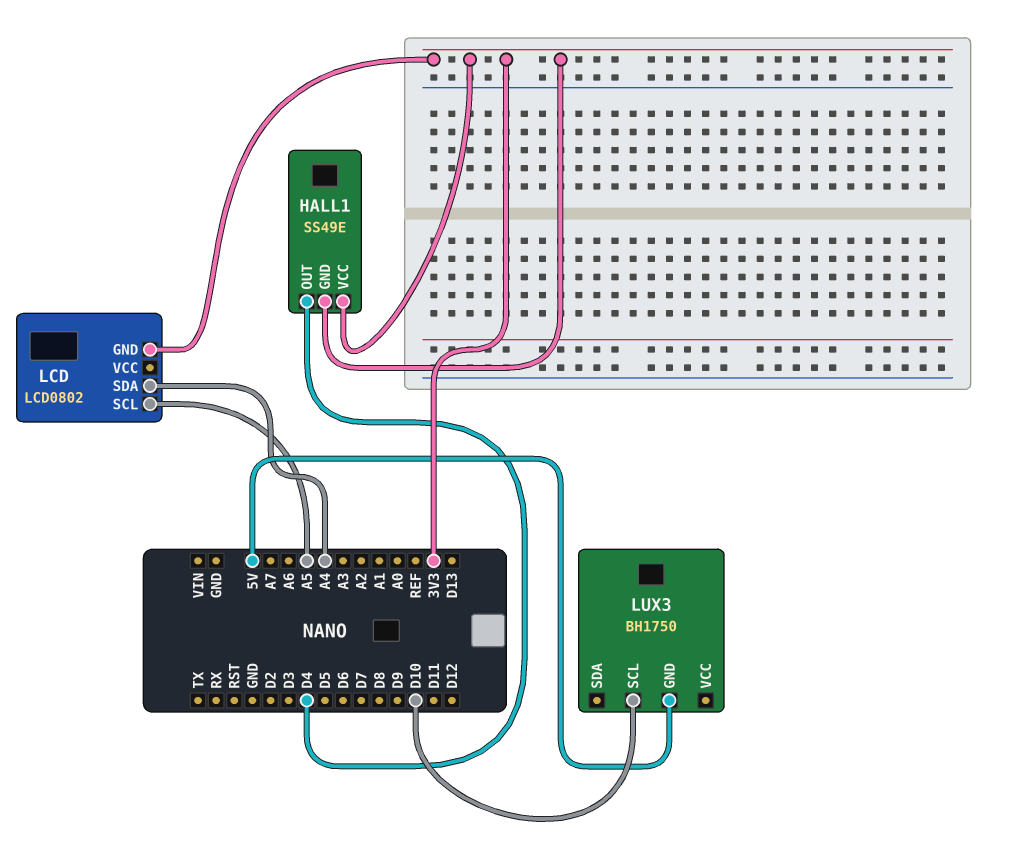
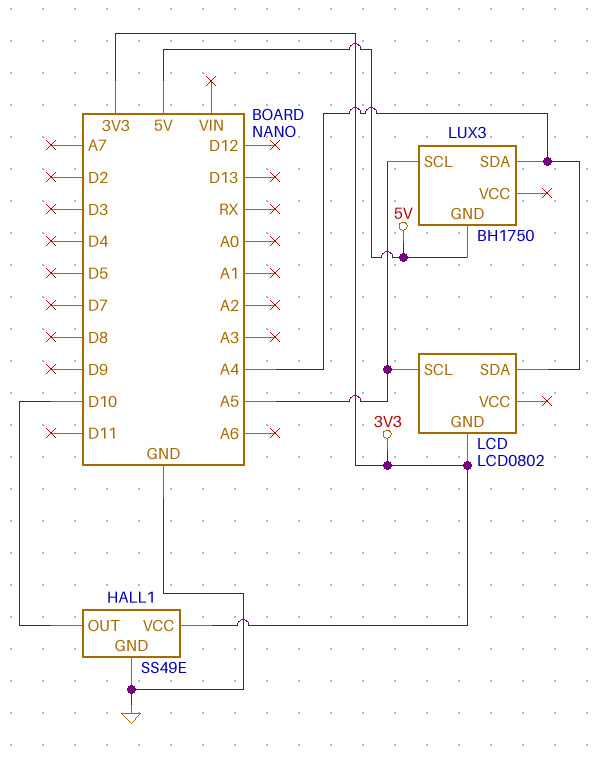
HALL1 pin GND: 3V3 -> GND
HALL1 pin OUT: D4 -> D10
LUX3 pin SCL: D10 -> A5
LUX3 pin SDA: none -> A4

